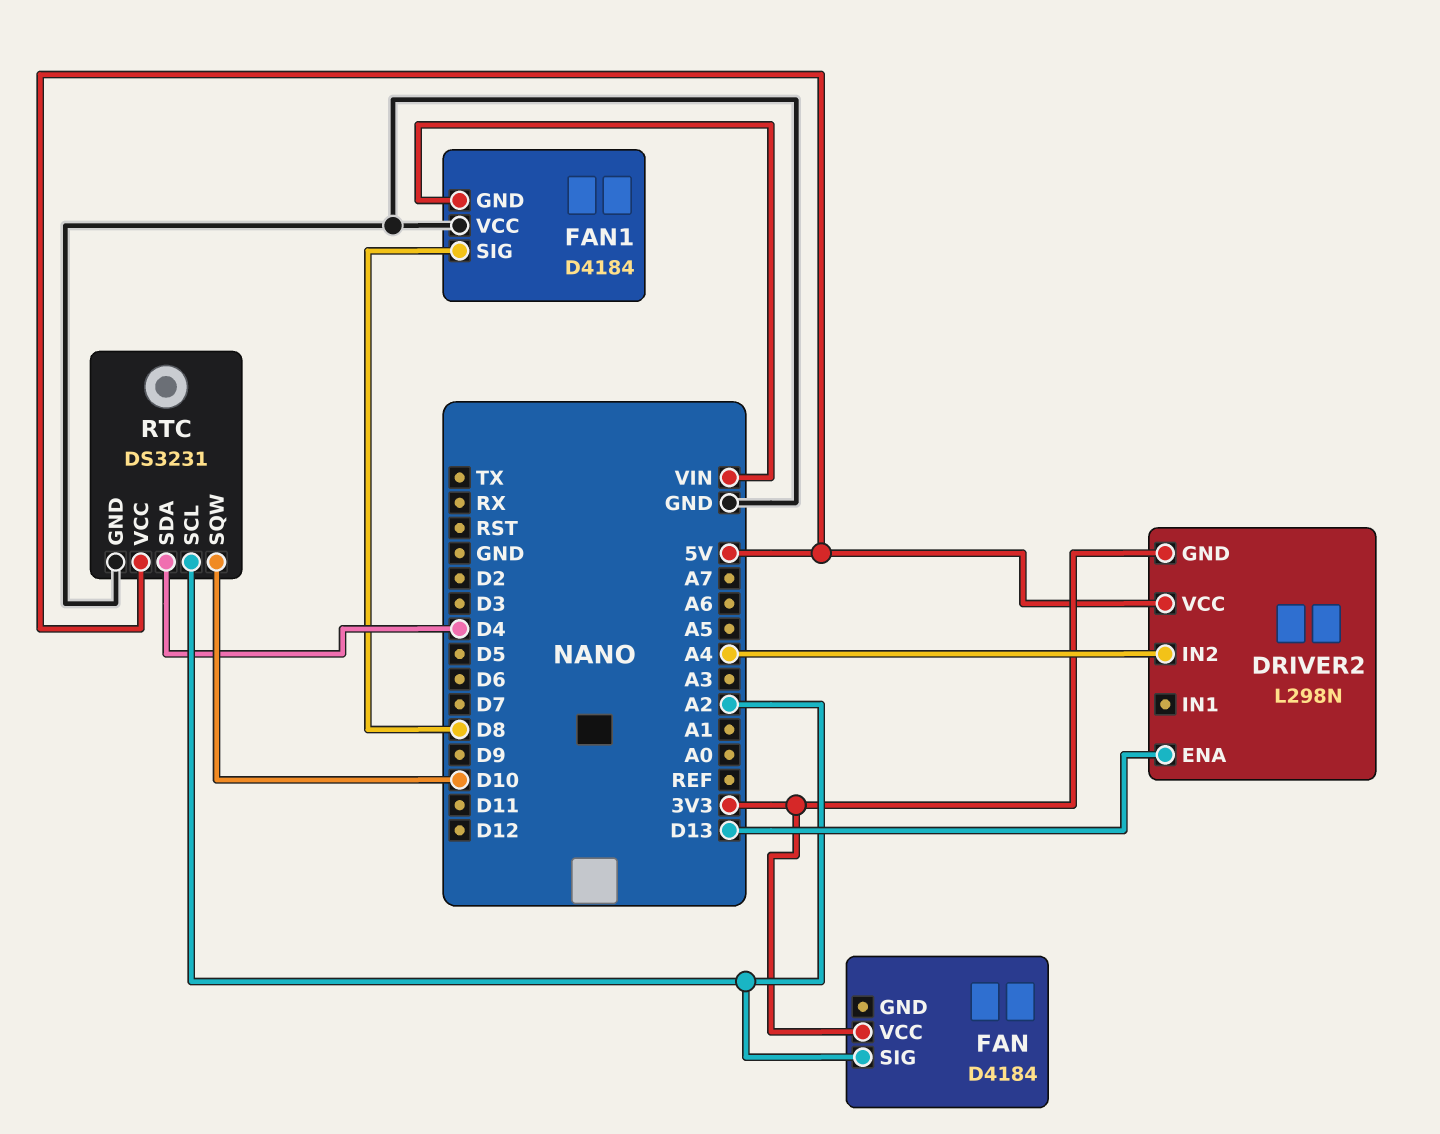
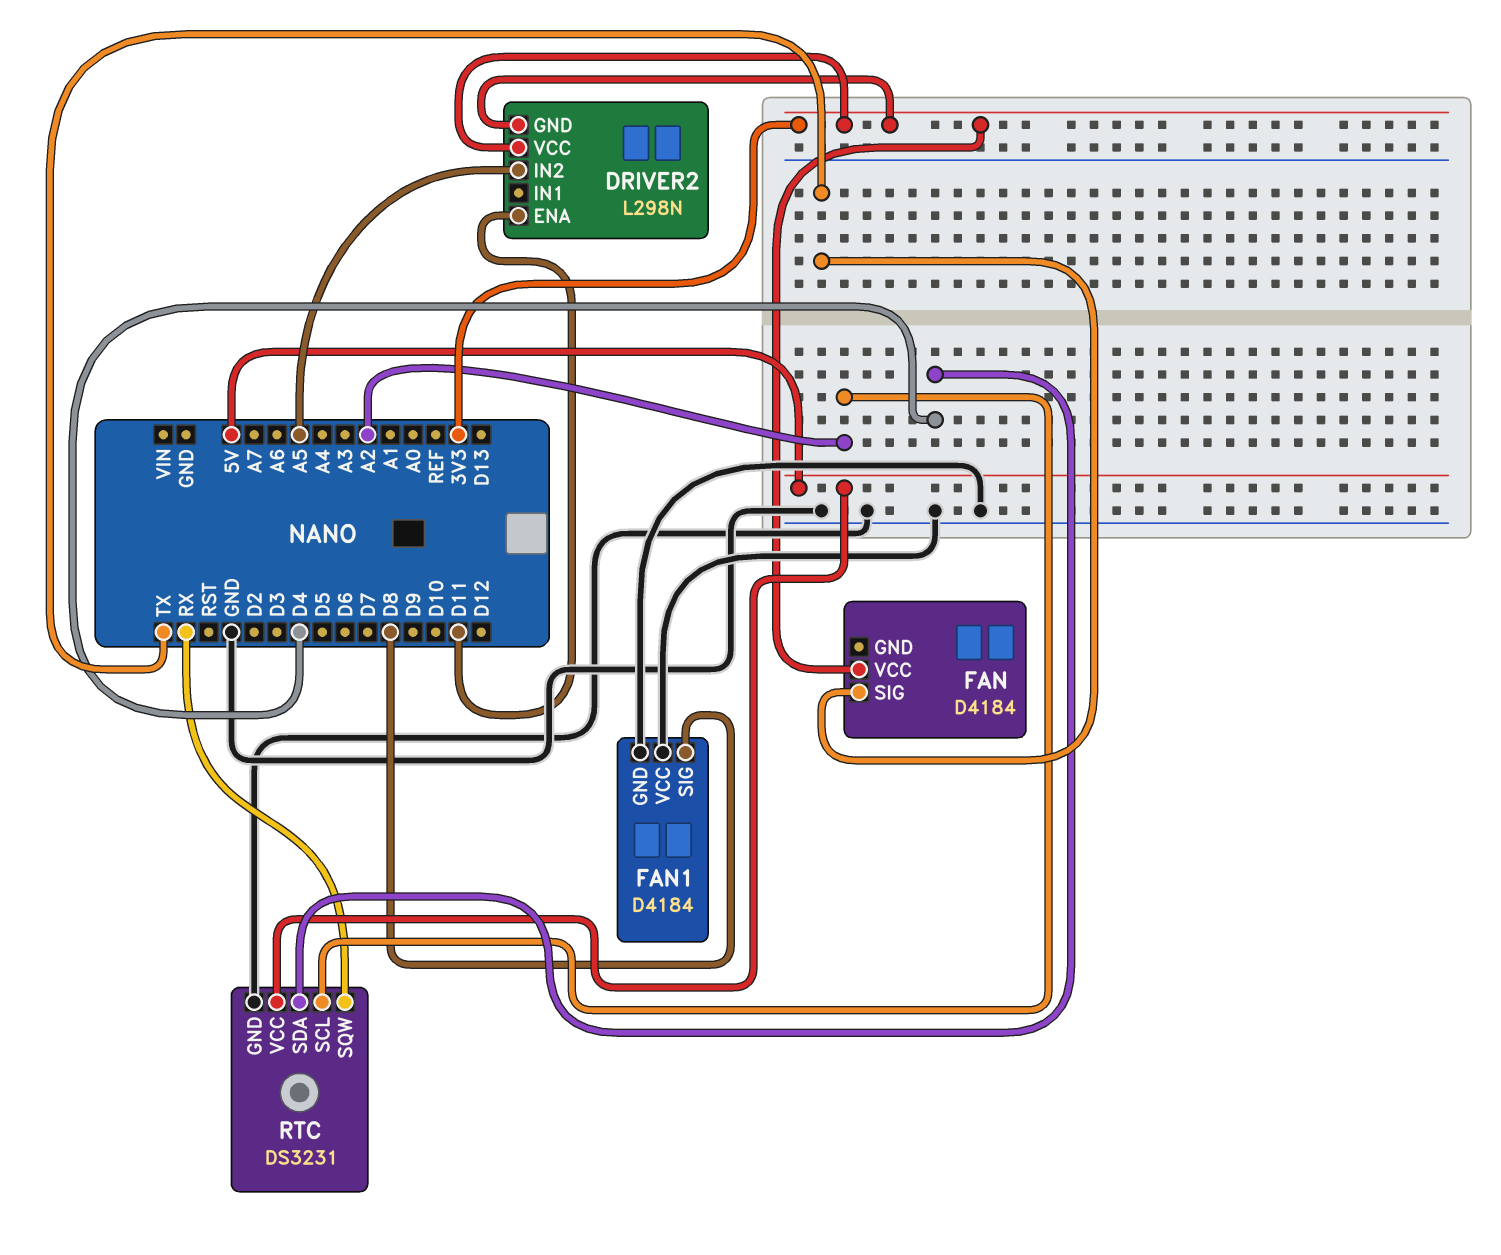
DRIVER2 pin ENA: D13 -> D11
DRIVER2 pin IN2: A4 -> A5
DRIVER2 pin VCC: 5V -> 3V3
FAN pin SIG: A2 -> TX
FAN1 pin GND: VIN -> GND
RTC pin SQW: D10 -> RX

